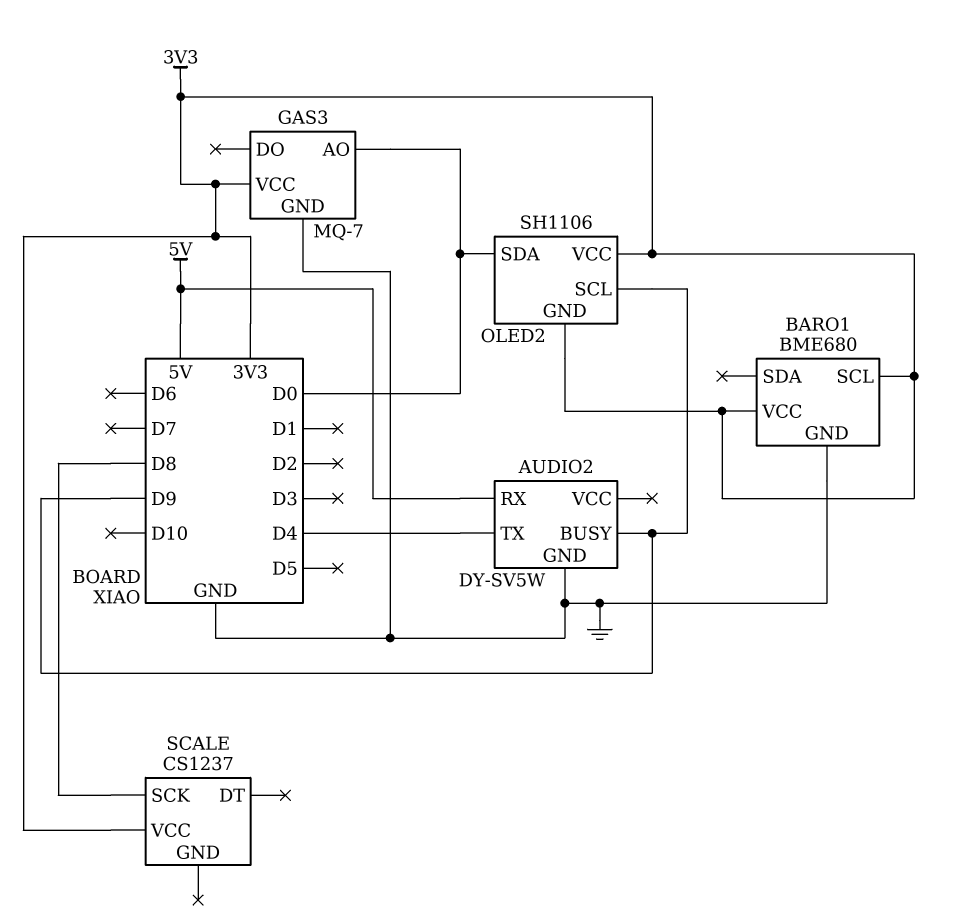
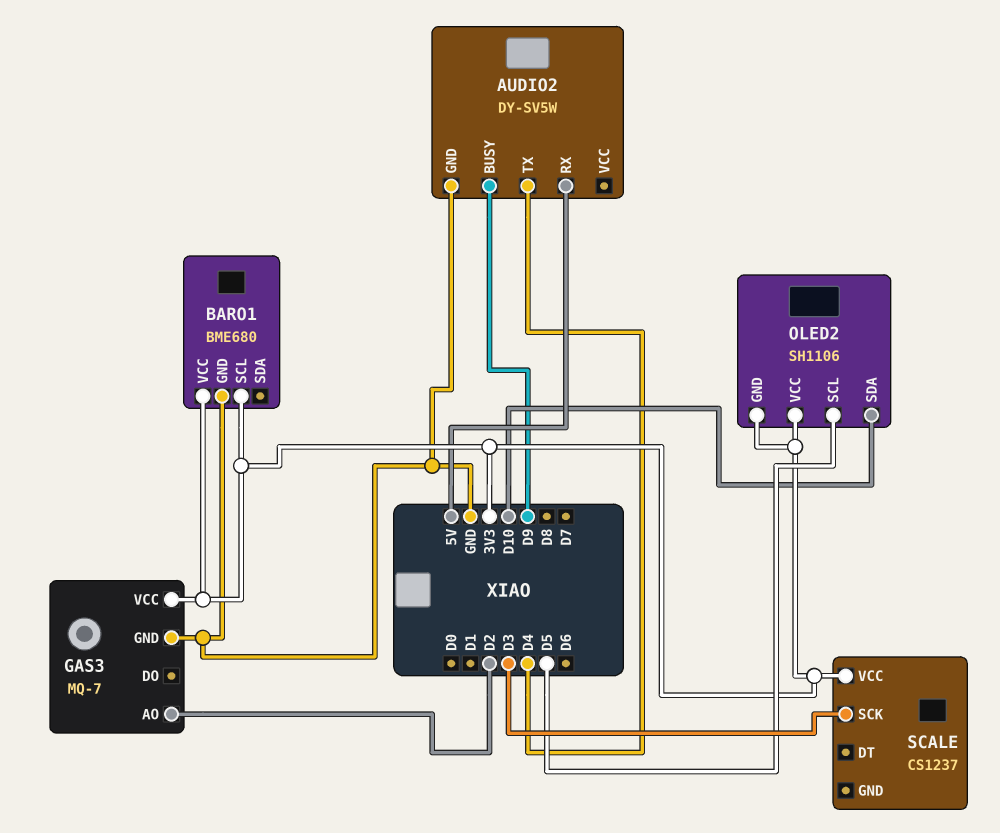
GAS3 pin AO: D0 -> D2
OLED2 pin SCL: D9 -> D5
OLED2 pin SDA: D0 -> D10
SCALE pin SCK: D8 -> D3

